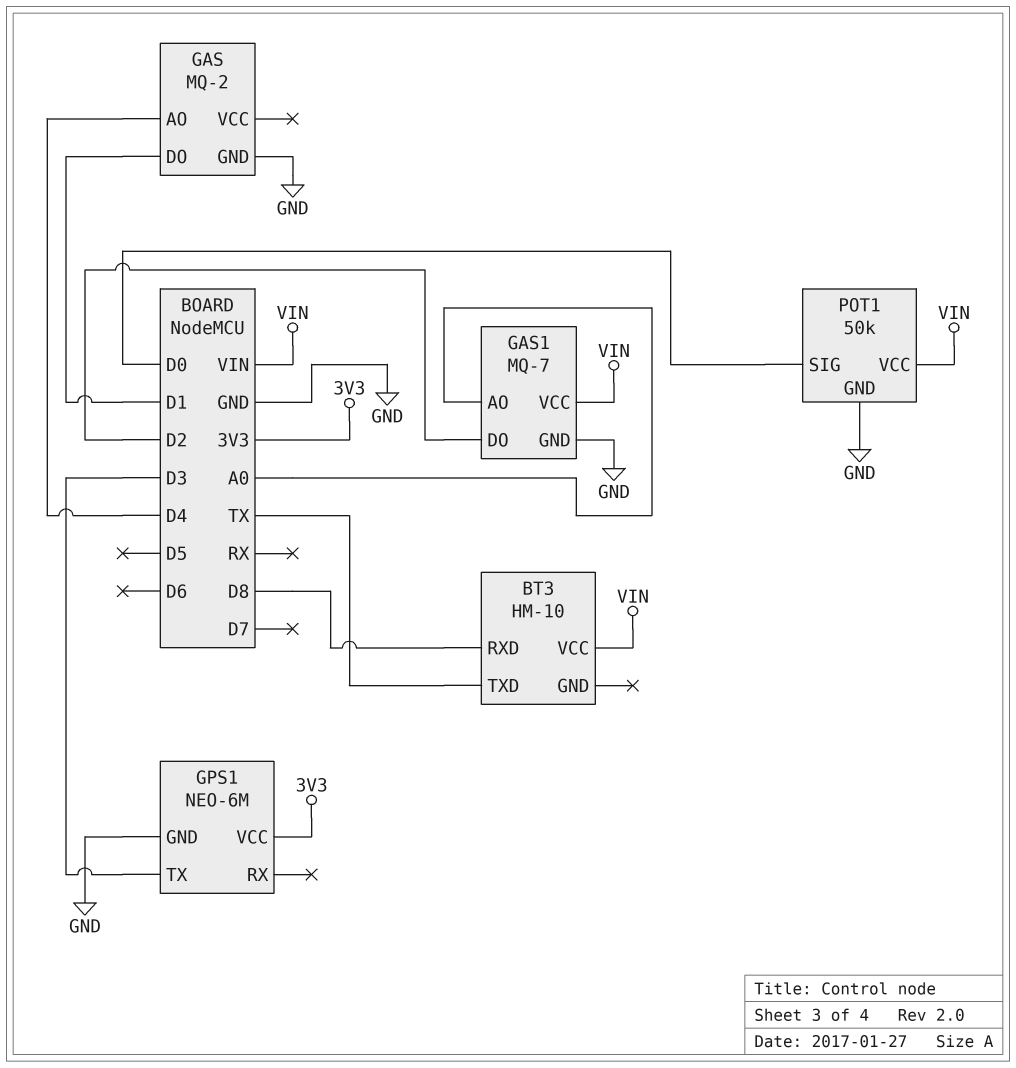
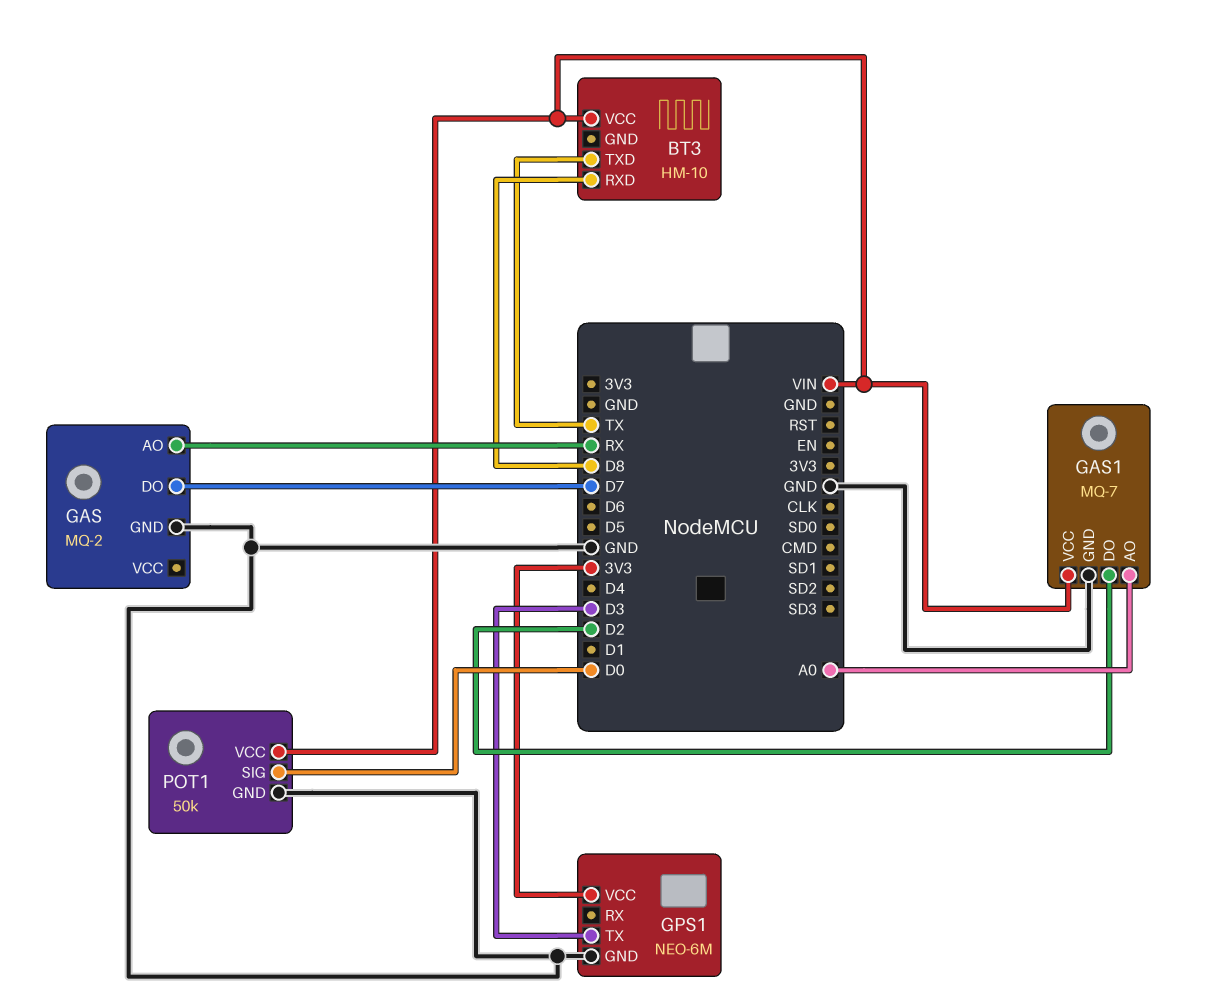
GAS pin AO: D4 -> RX
GAS pin DO: D1 -> D7

